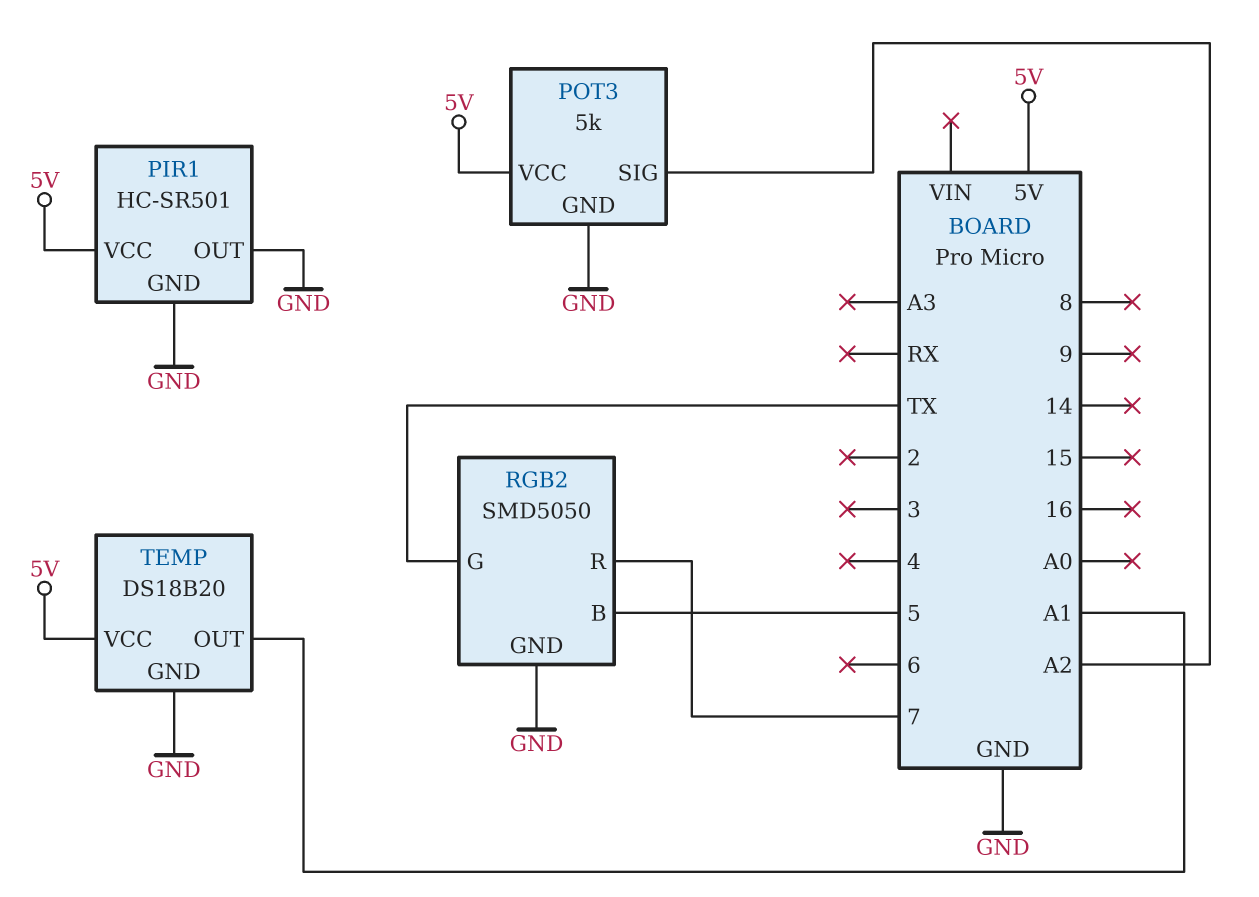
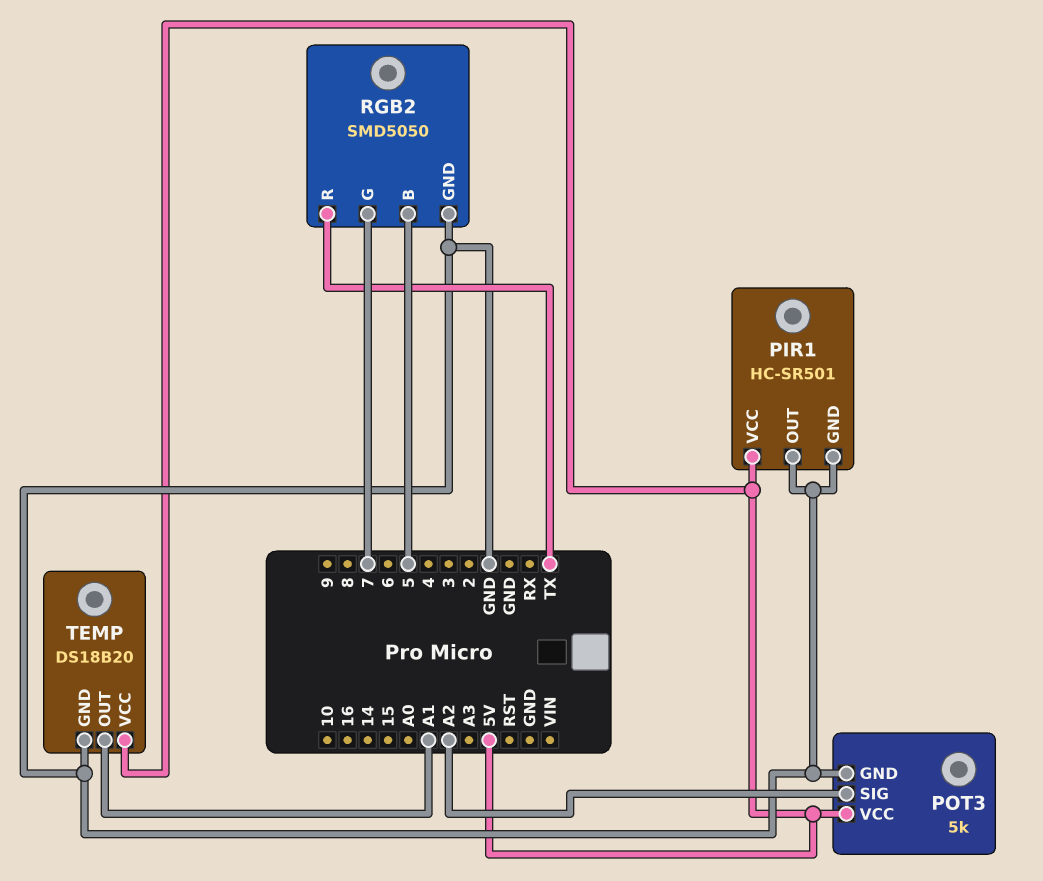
RGB2 pin G: TX -> 7
RGB2 pin R: 7 -> TX

